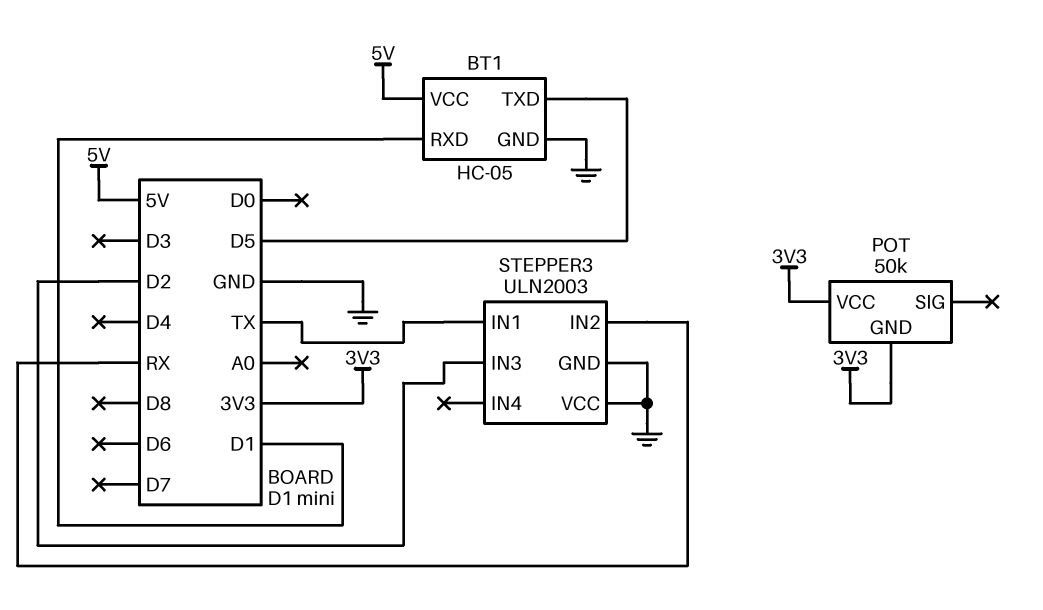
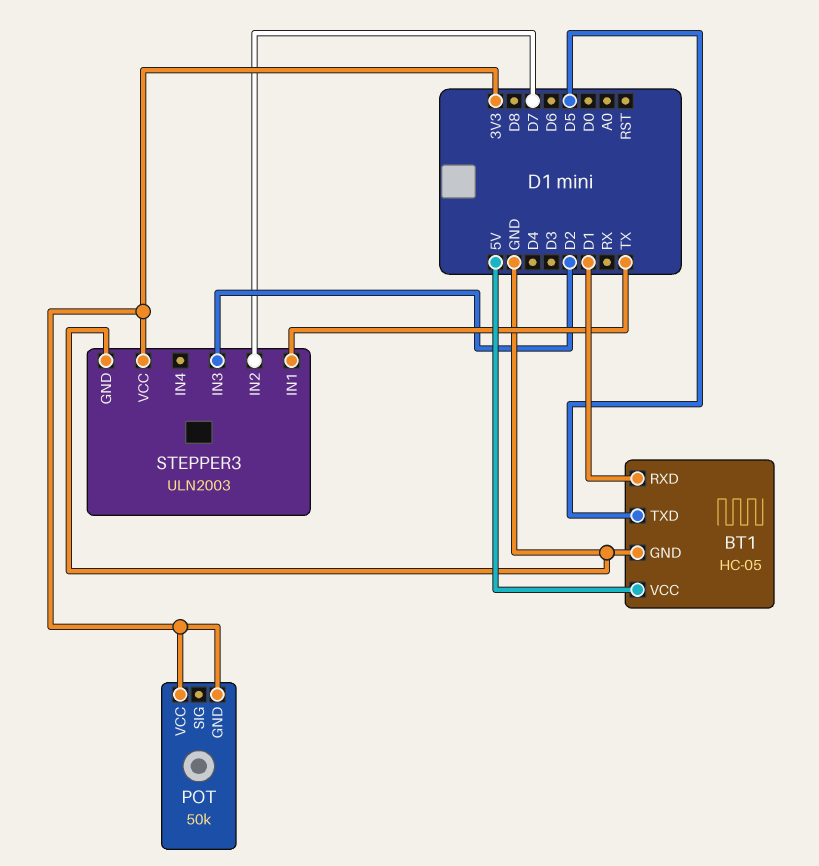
STEPPER3 pin IN2: RX -> D7
STEPPER3 pin VCC: GND -> 3V3

